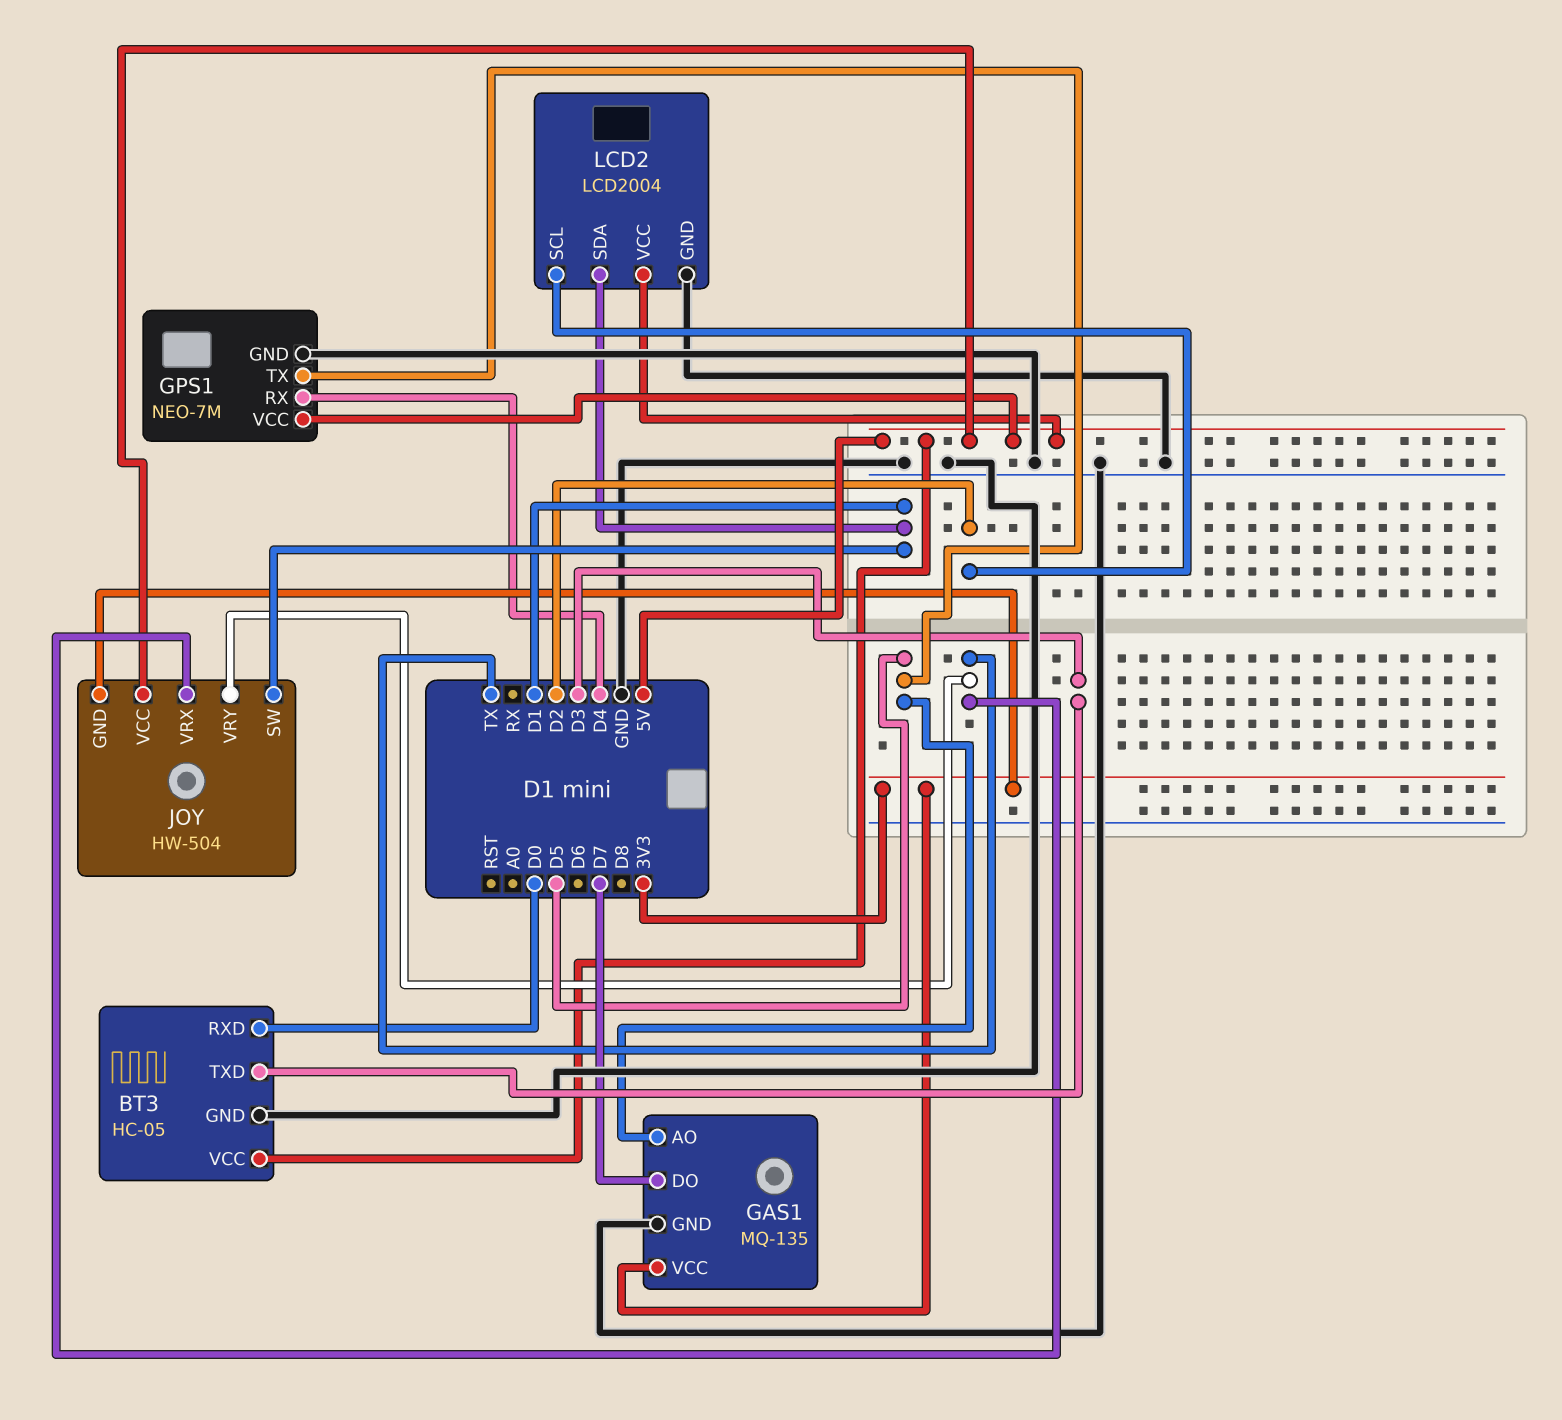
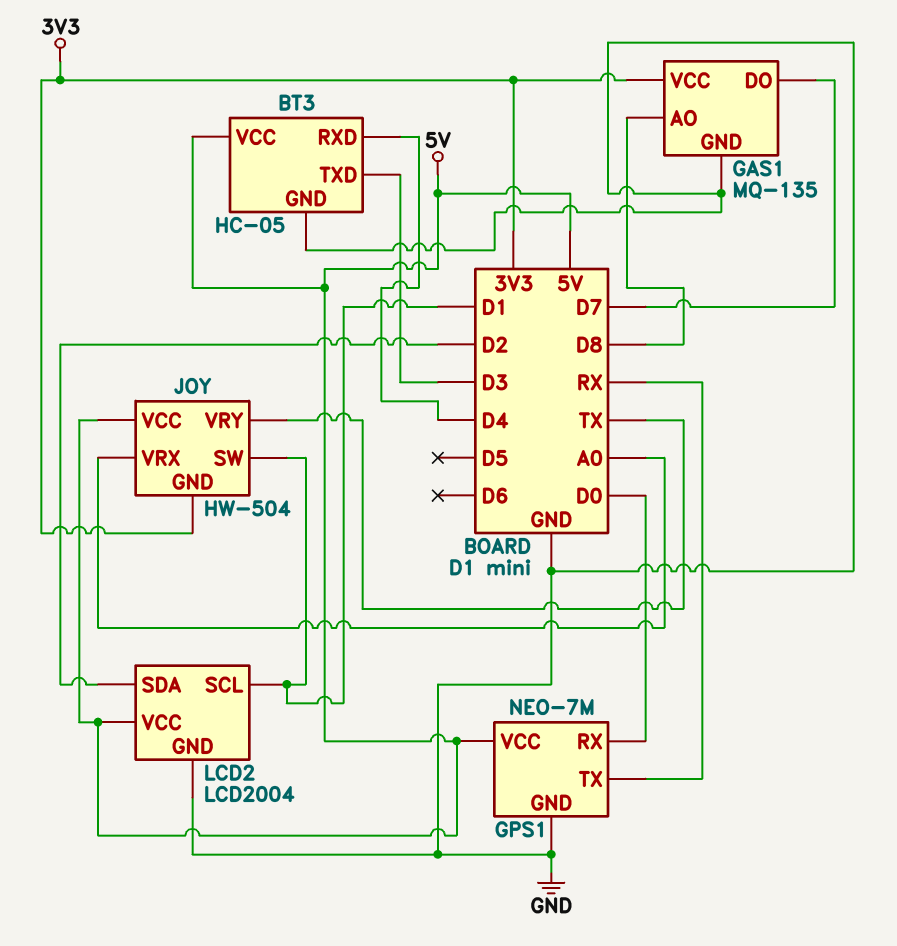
BT3 pin RXD: D0 -> D4
GAS1 pin AO: D5 -> D8
GPS1 pin RX: D4 -> D0
GPS1 pin TX: D5 -> RX
JOY pin VRX: TX -> A0
LCD2 pin SCL: D2 -> D1
LCD2 pin SDA: D1 -> D2

